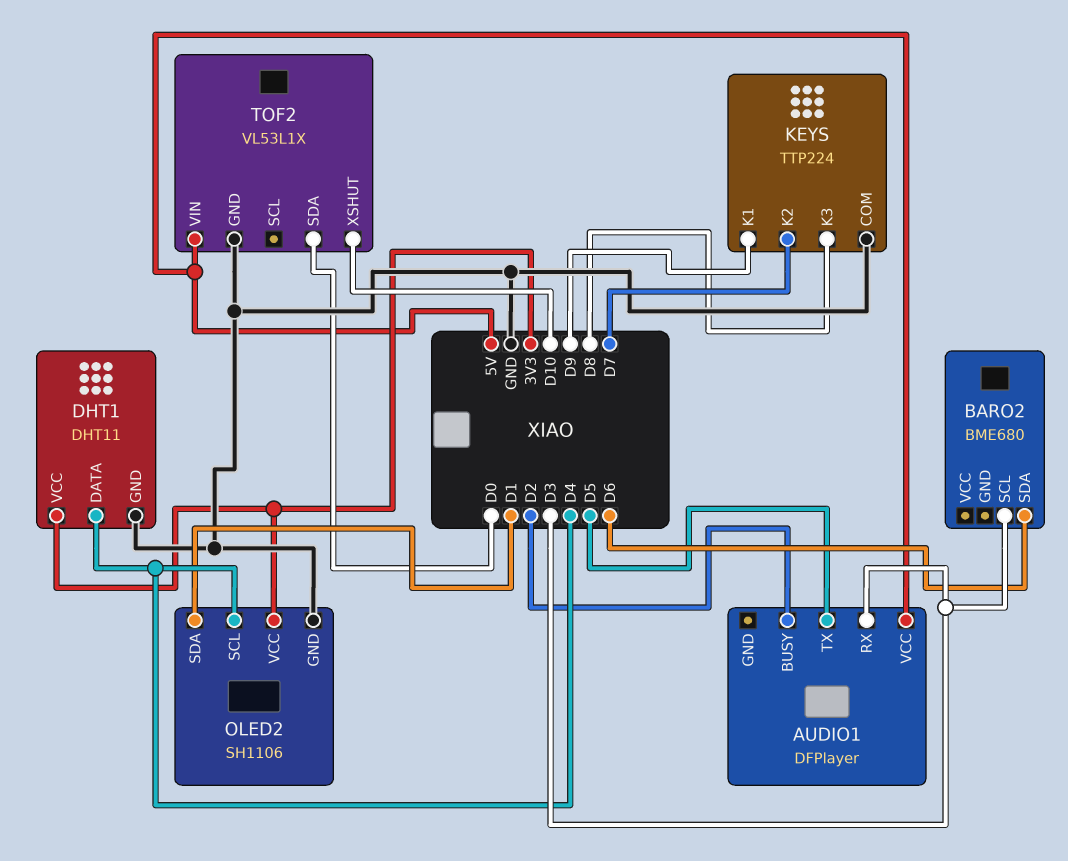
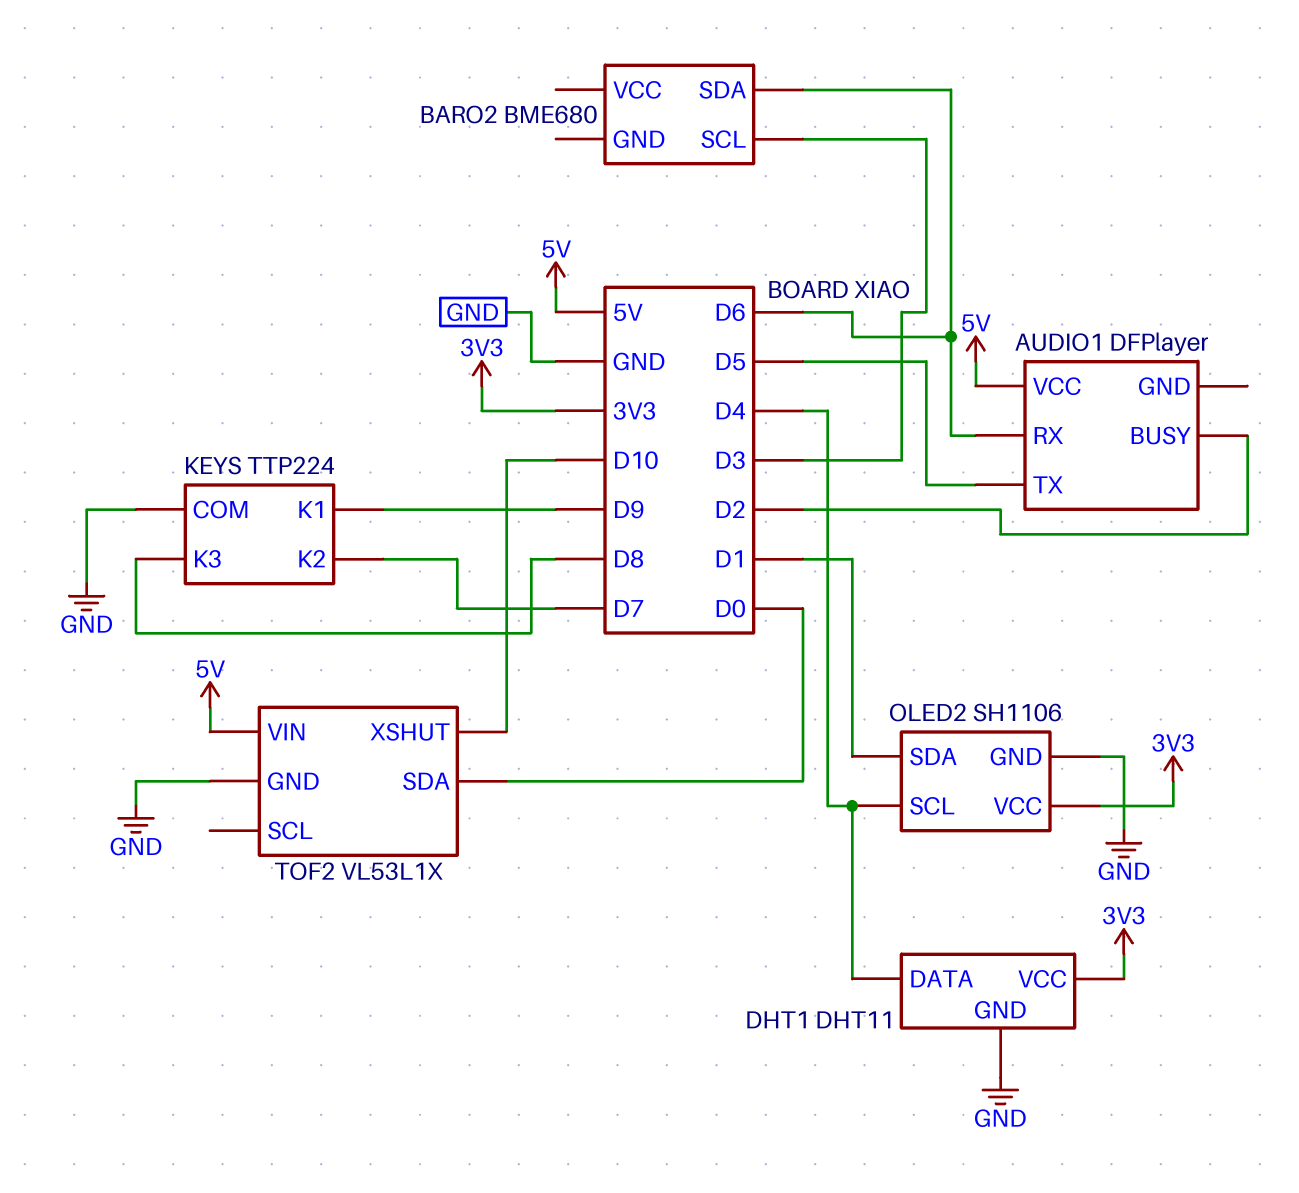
AUDIO1 pin RX: D3 -> D6

